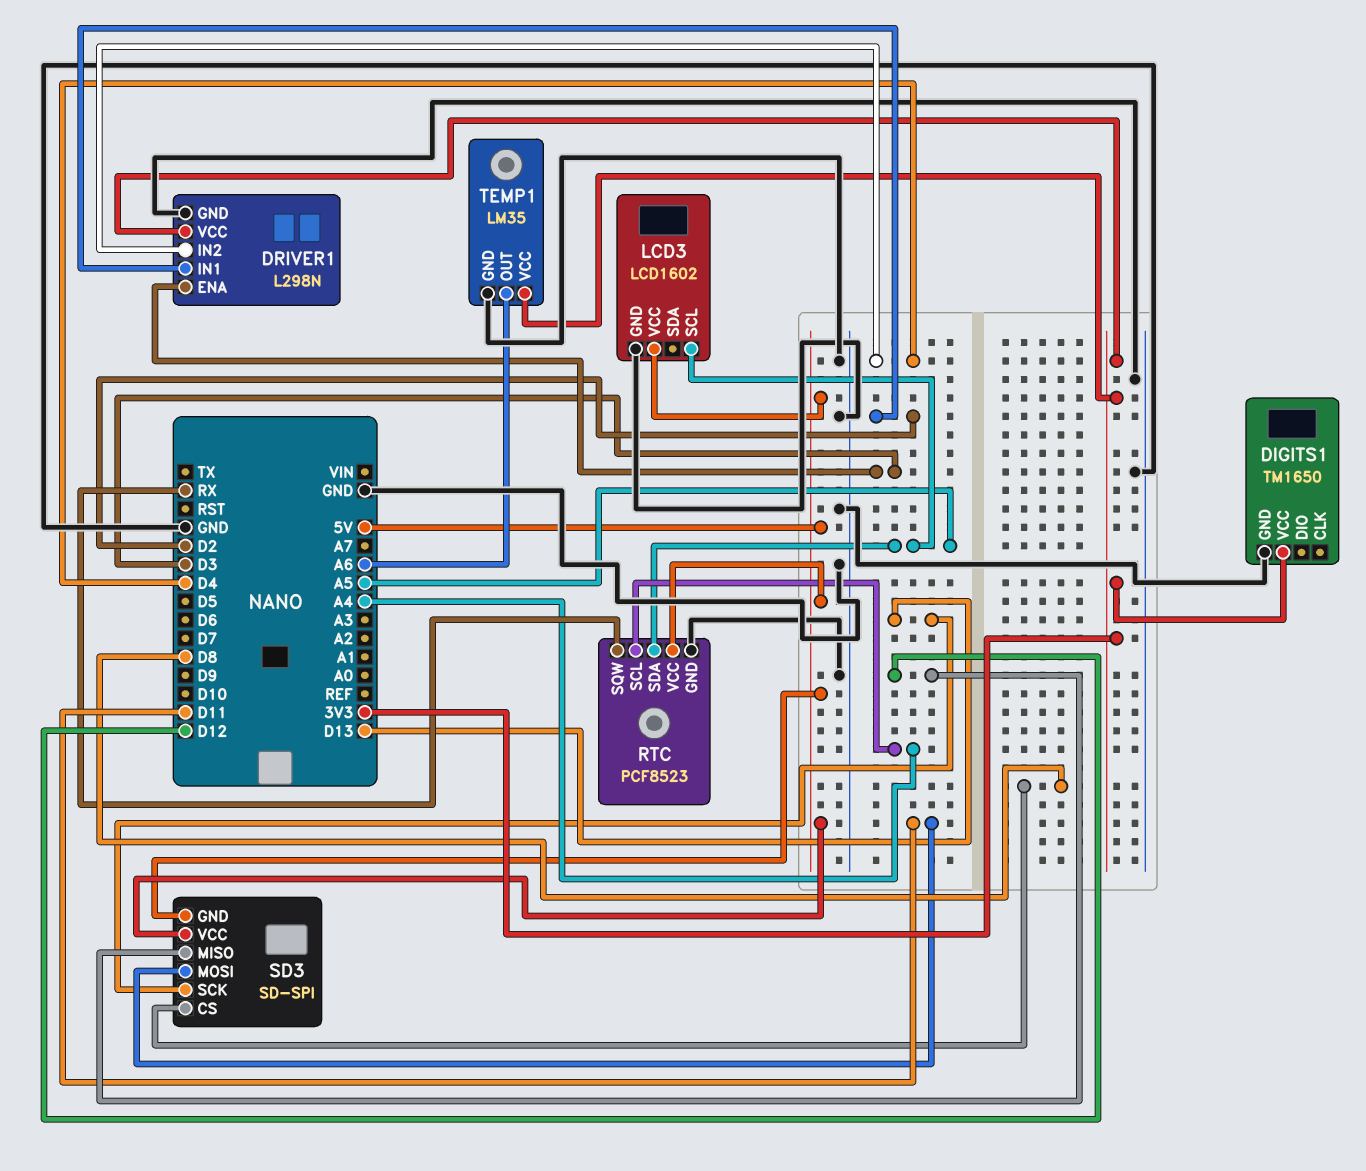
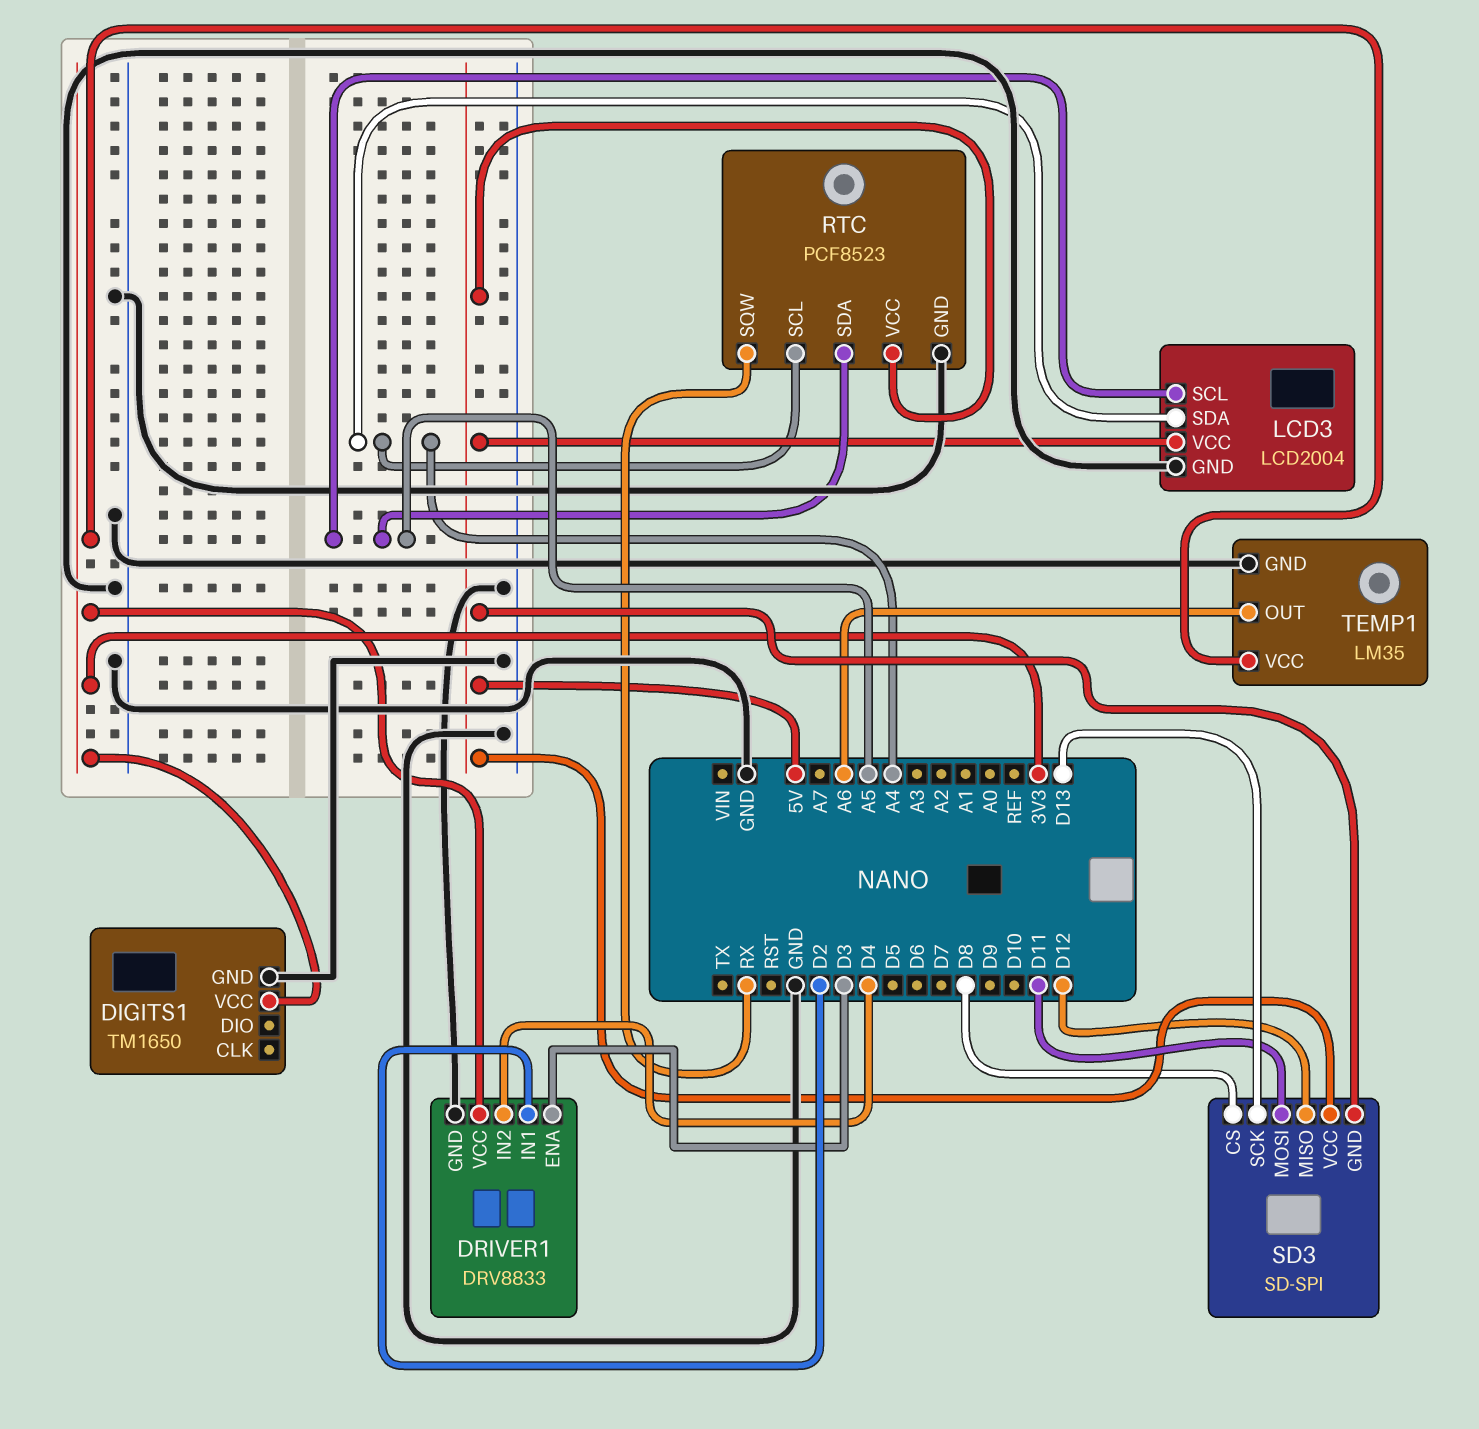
DRIVER1: L298N -> DRV8833
LCD3: LCD1602 -> LCD2004
LCD3 pin SDA: none -> A4

